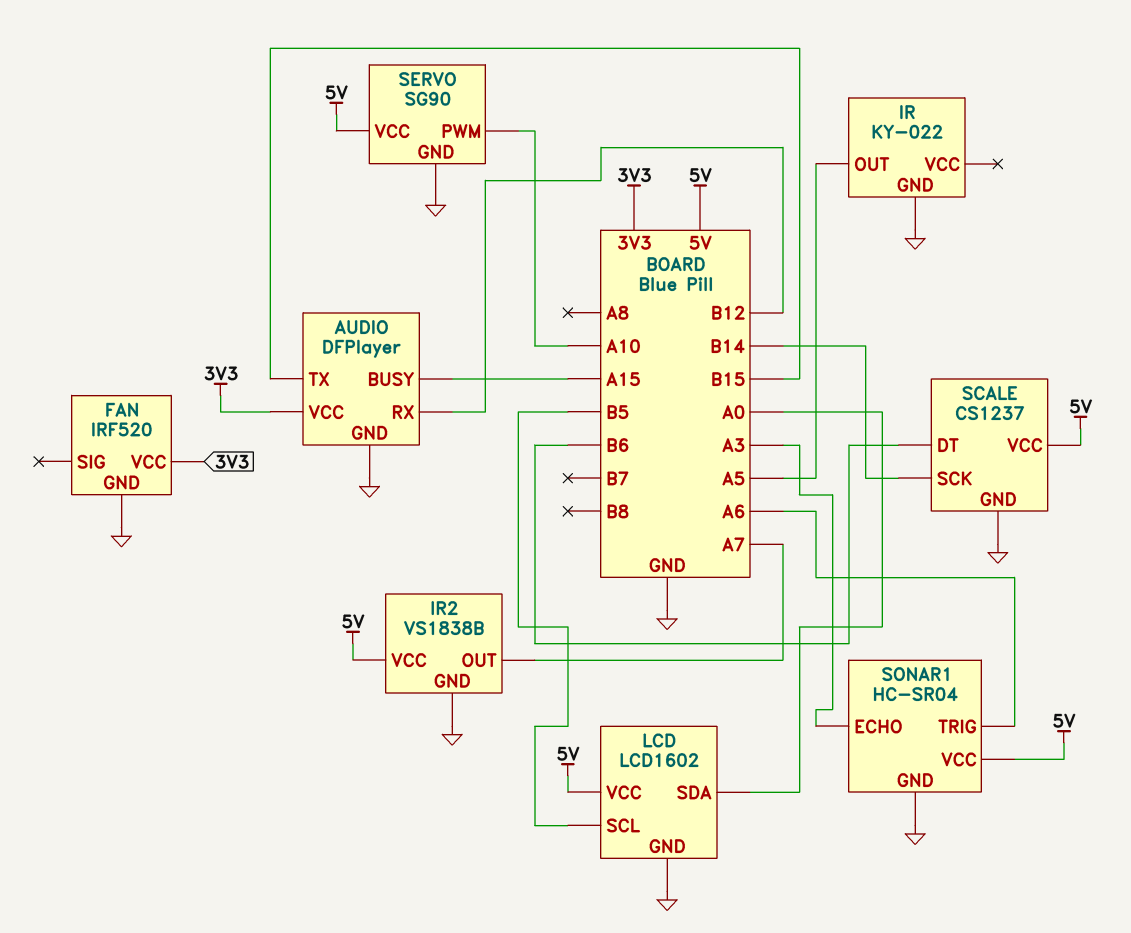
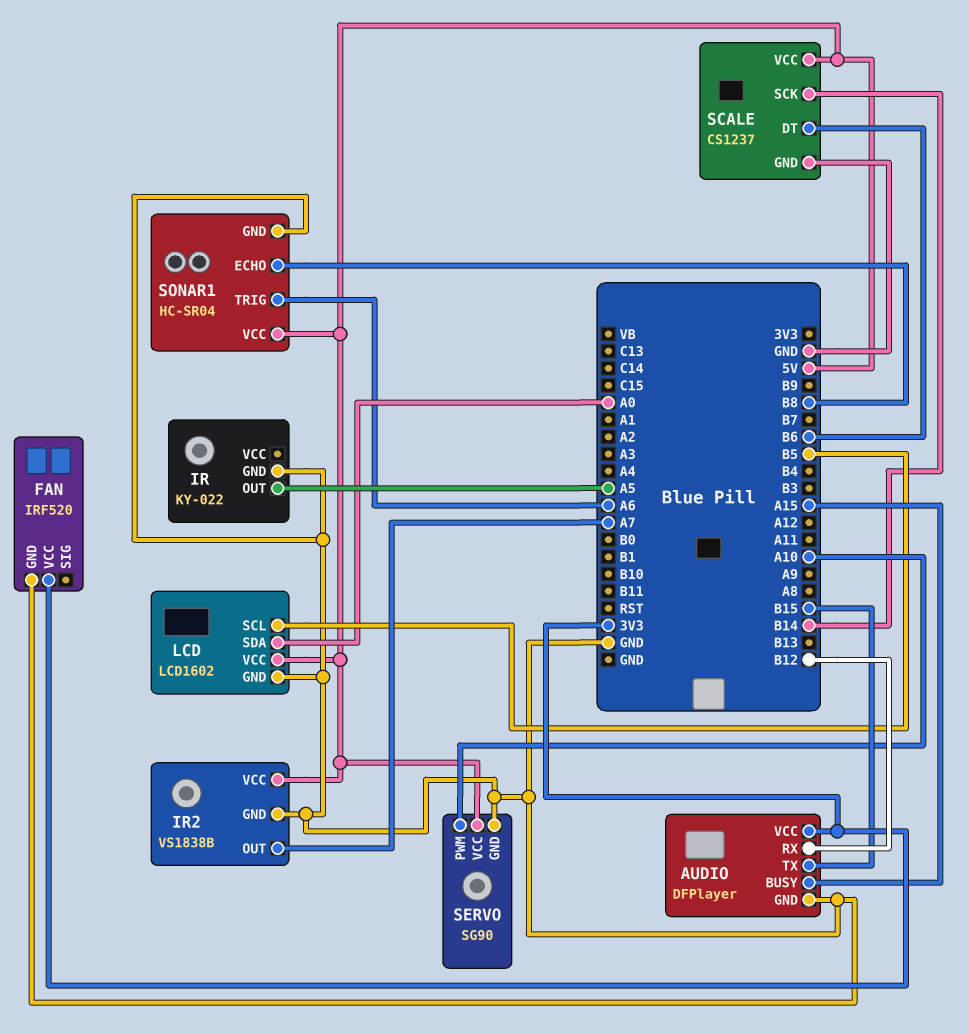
SONAR1 pin ECHO: A3 -> B8

